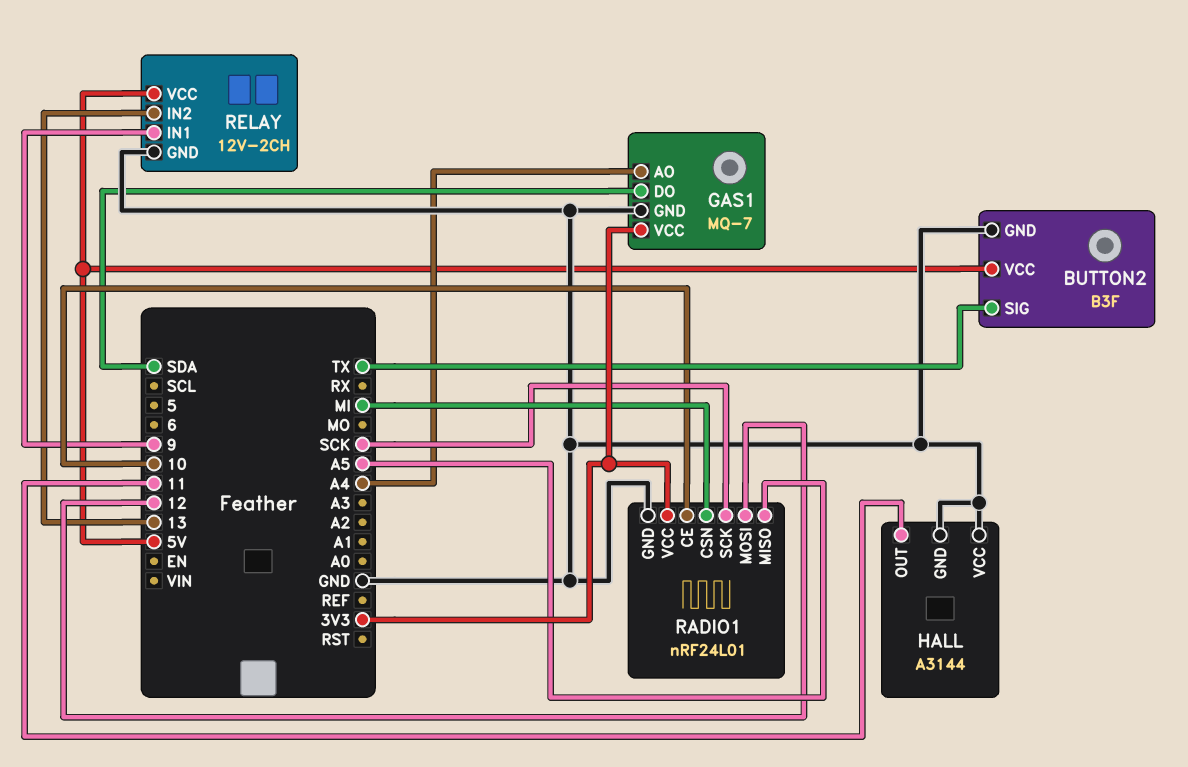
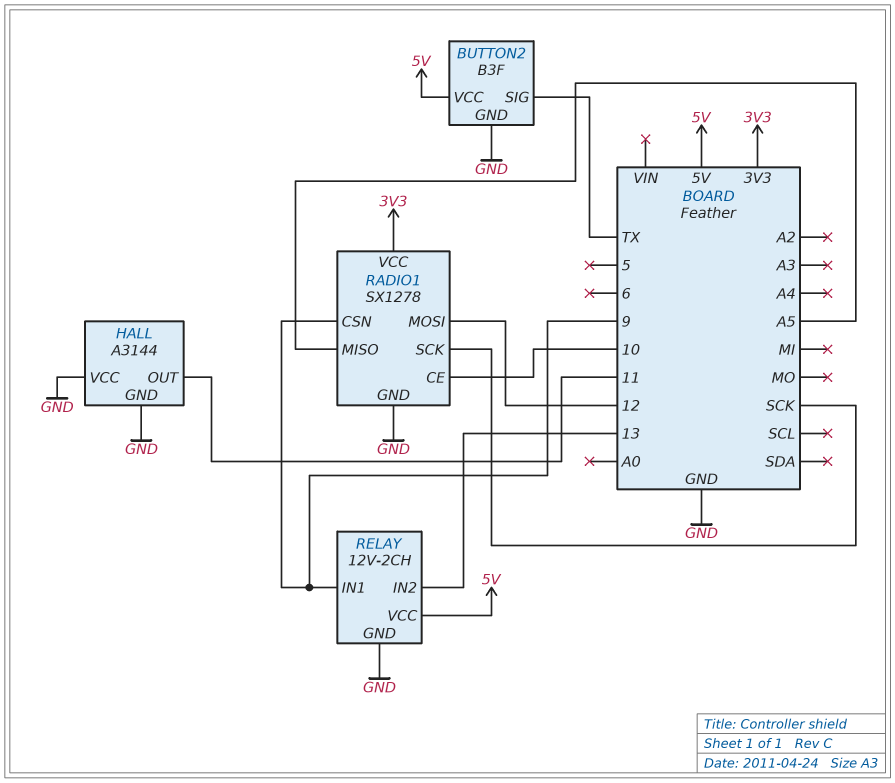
GAS1: MQ-7 -> none
GAS1 pin AO: A4 -> none
GAS1 pin DO: SDA -> none
GAS1 pin GND: GND -> none
GAS1 pin VCC: 3V3 -> none
RADIO1: nRF24L01 -> SX1278
RADIO1 pin CSN: MI -> 9

